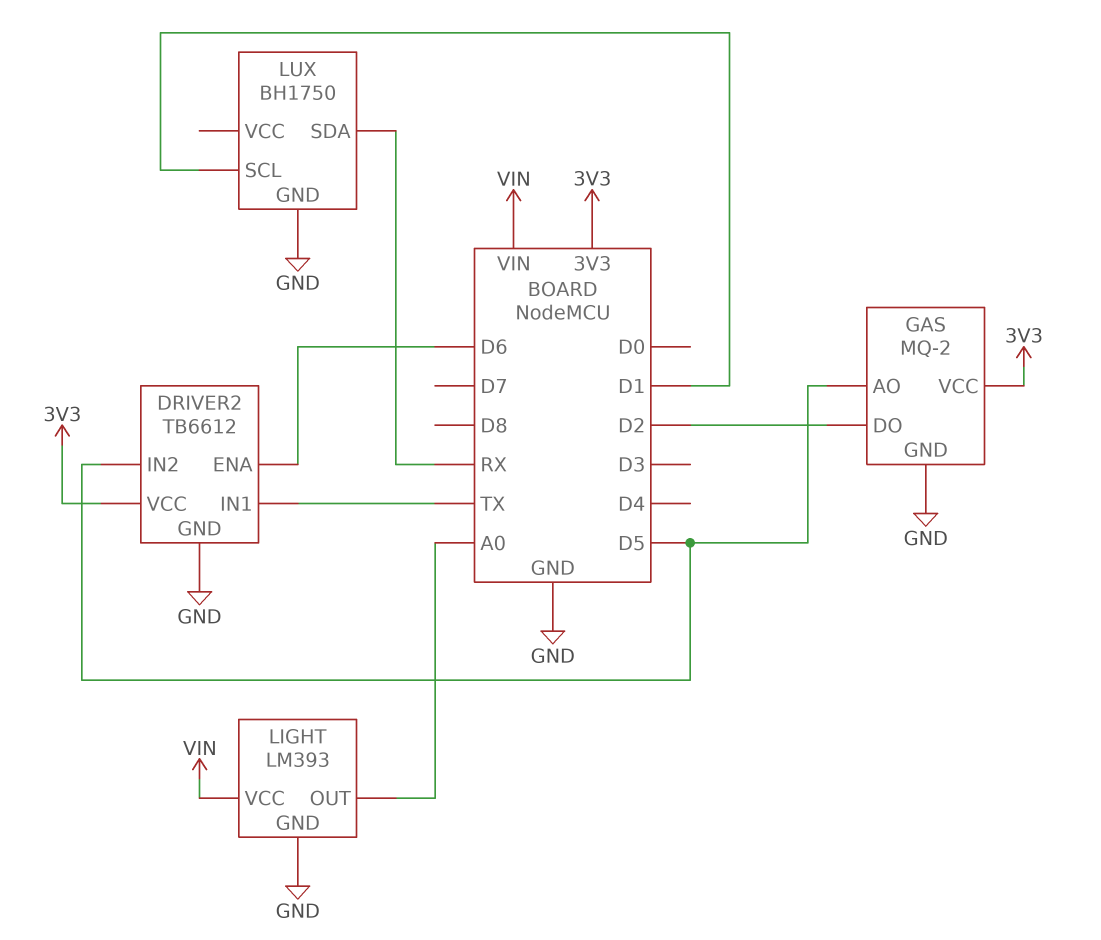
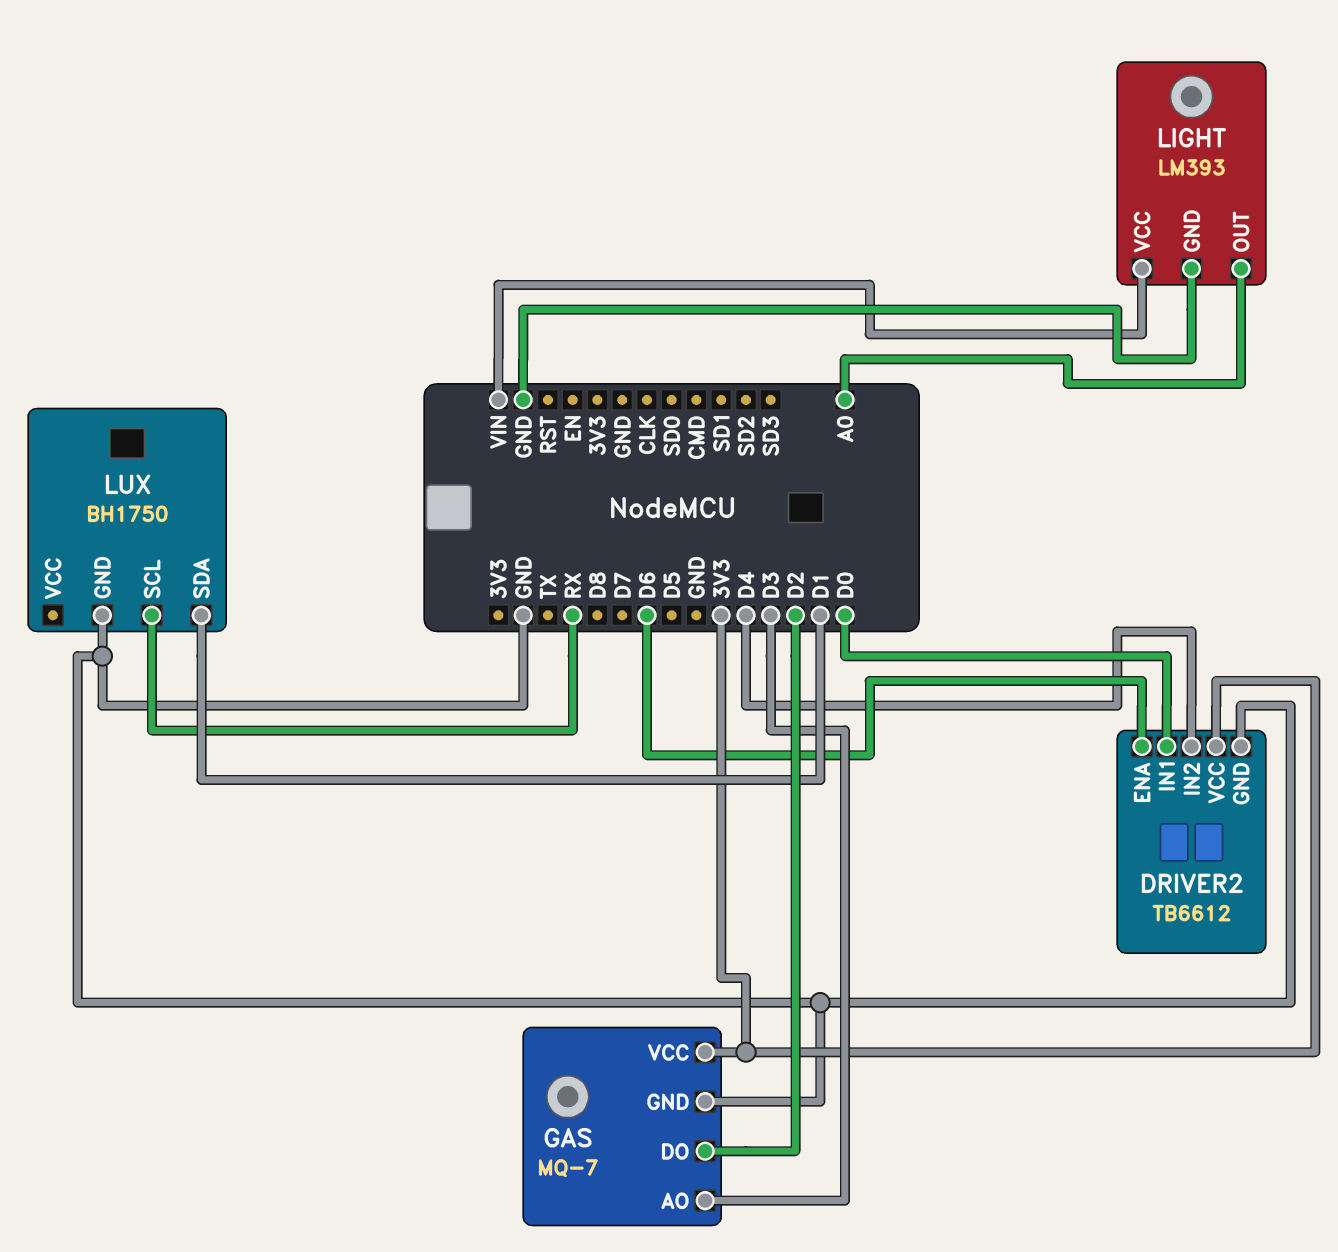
DRIVER2 pin IN1: TX -> D0
DRIVER2 pin IN2: D5 -> D4
GAS: MQ-2 -> MQ-7
GAS pin AO: D5 -> D3
LUX pin SCL: D1 -> RX
LUX pin SDA: RX -> D1

